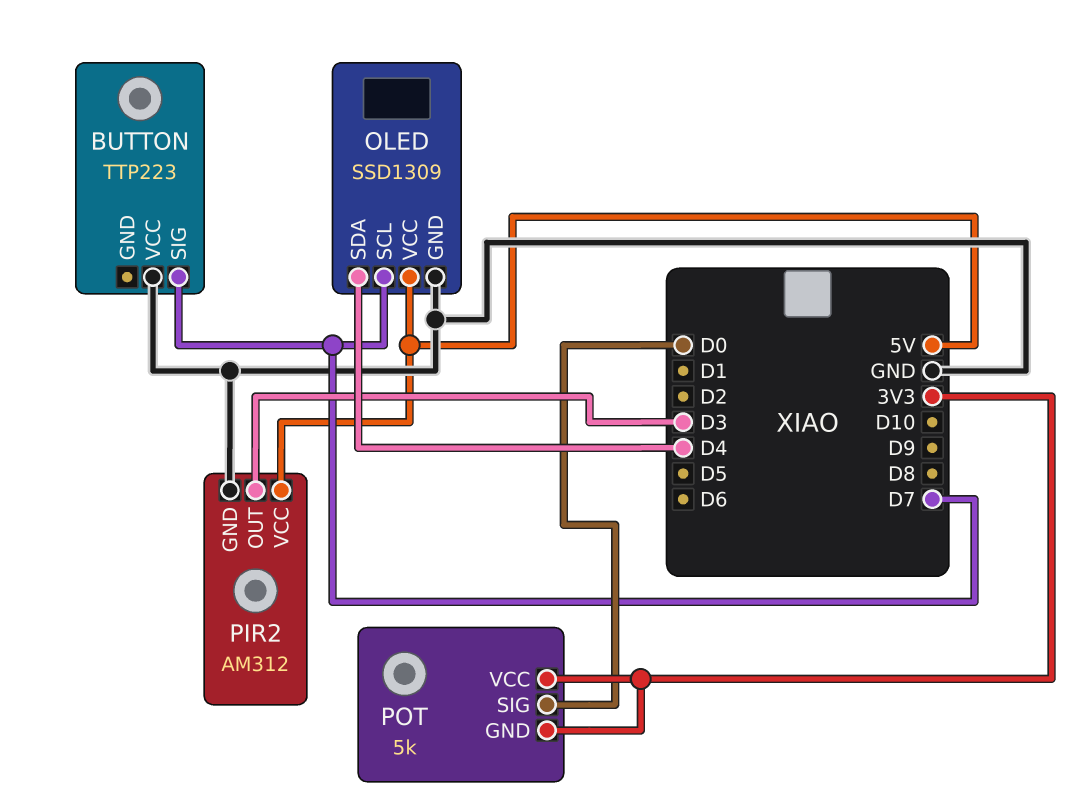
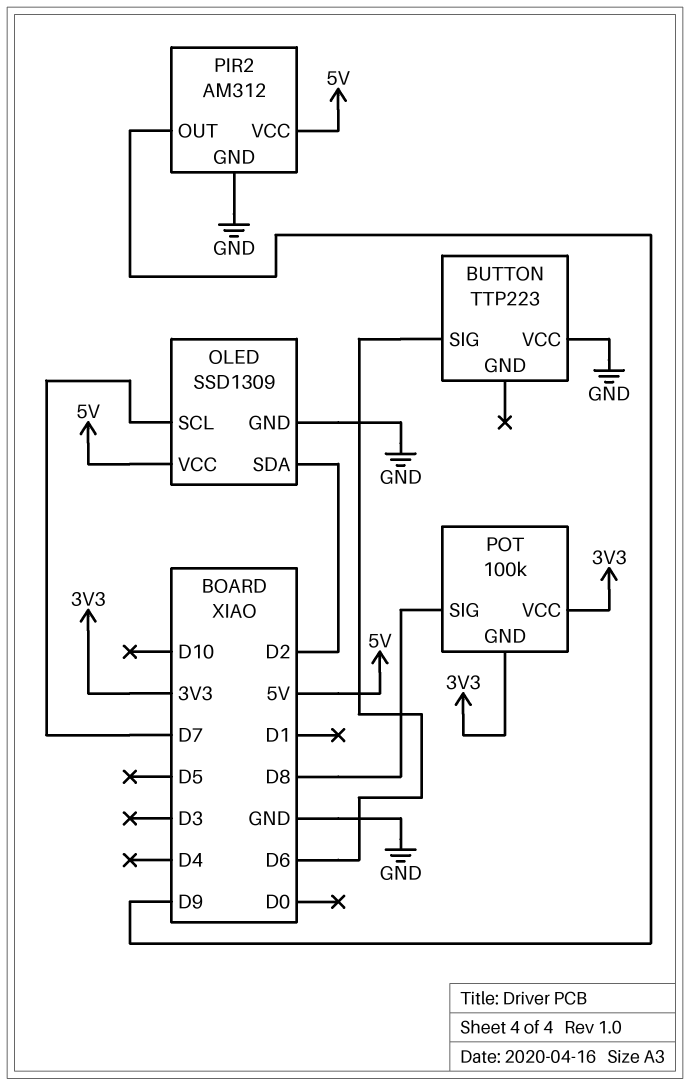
BUTTON pin SIG: D7 -> D6
OLED pin SDA: D4 -> D2
PIR2 pin OUT: D3 -> D9
POT: 5k -> 100k
POT pin SIG: D0 -> D8

